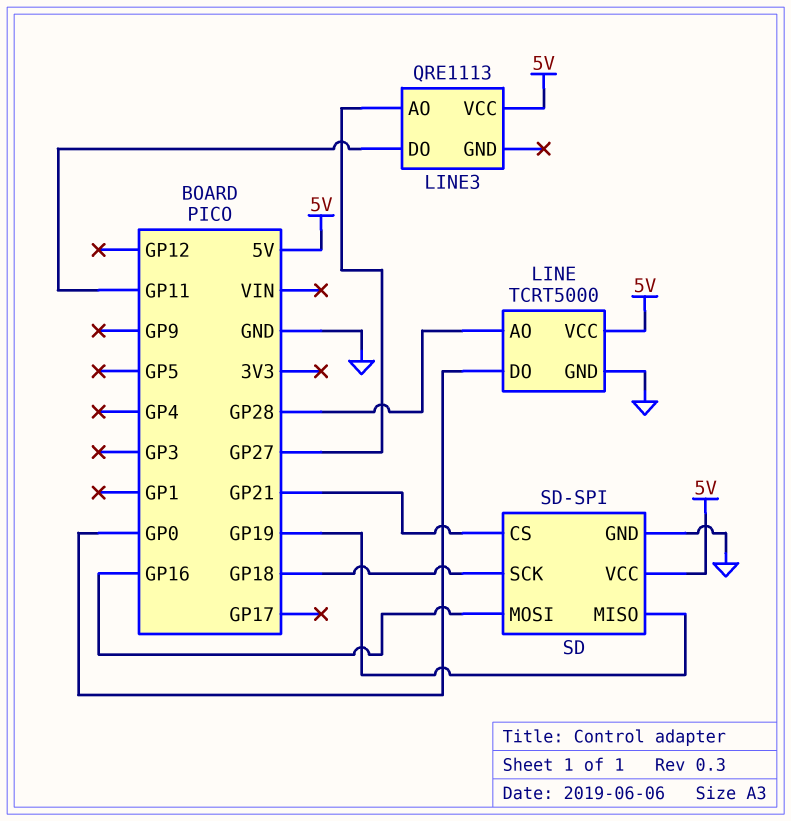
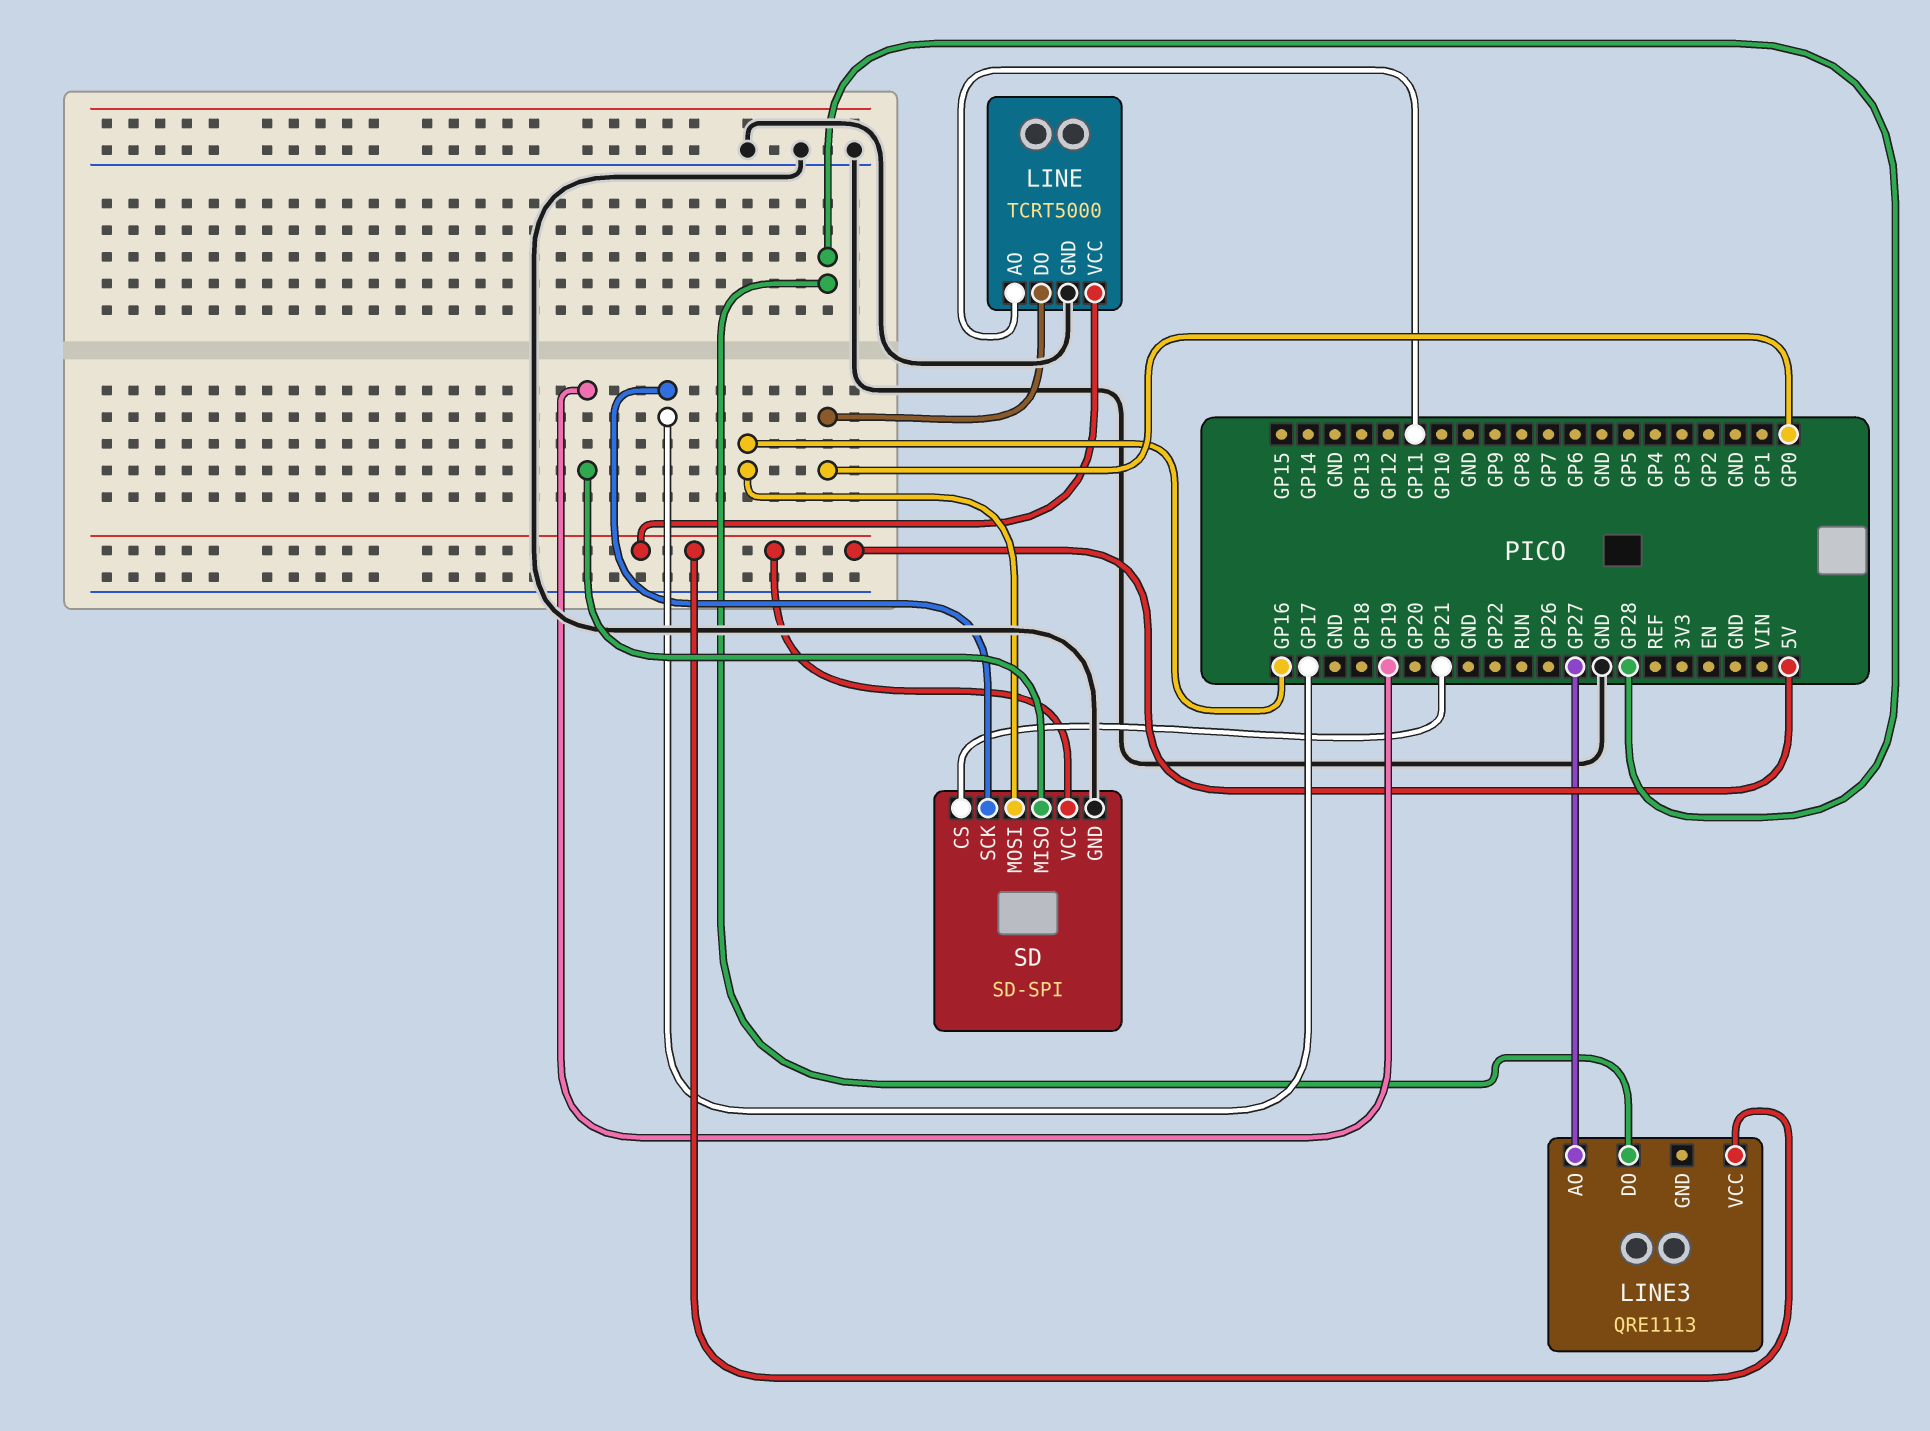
LINE pin AO: GP28 -> GP11
LINE3 pin DO: GP11 -> GP28
SD pin SCK: GP18 -> GP17

